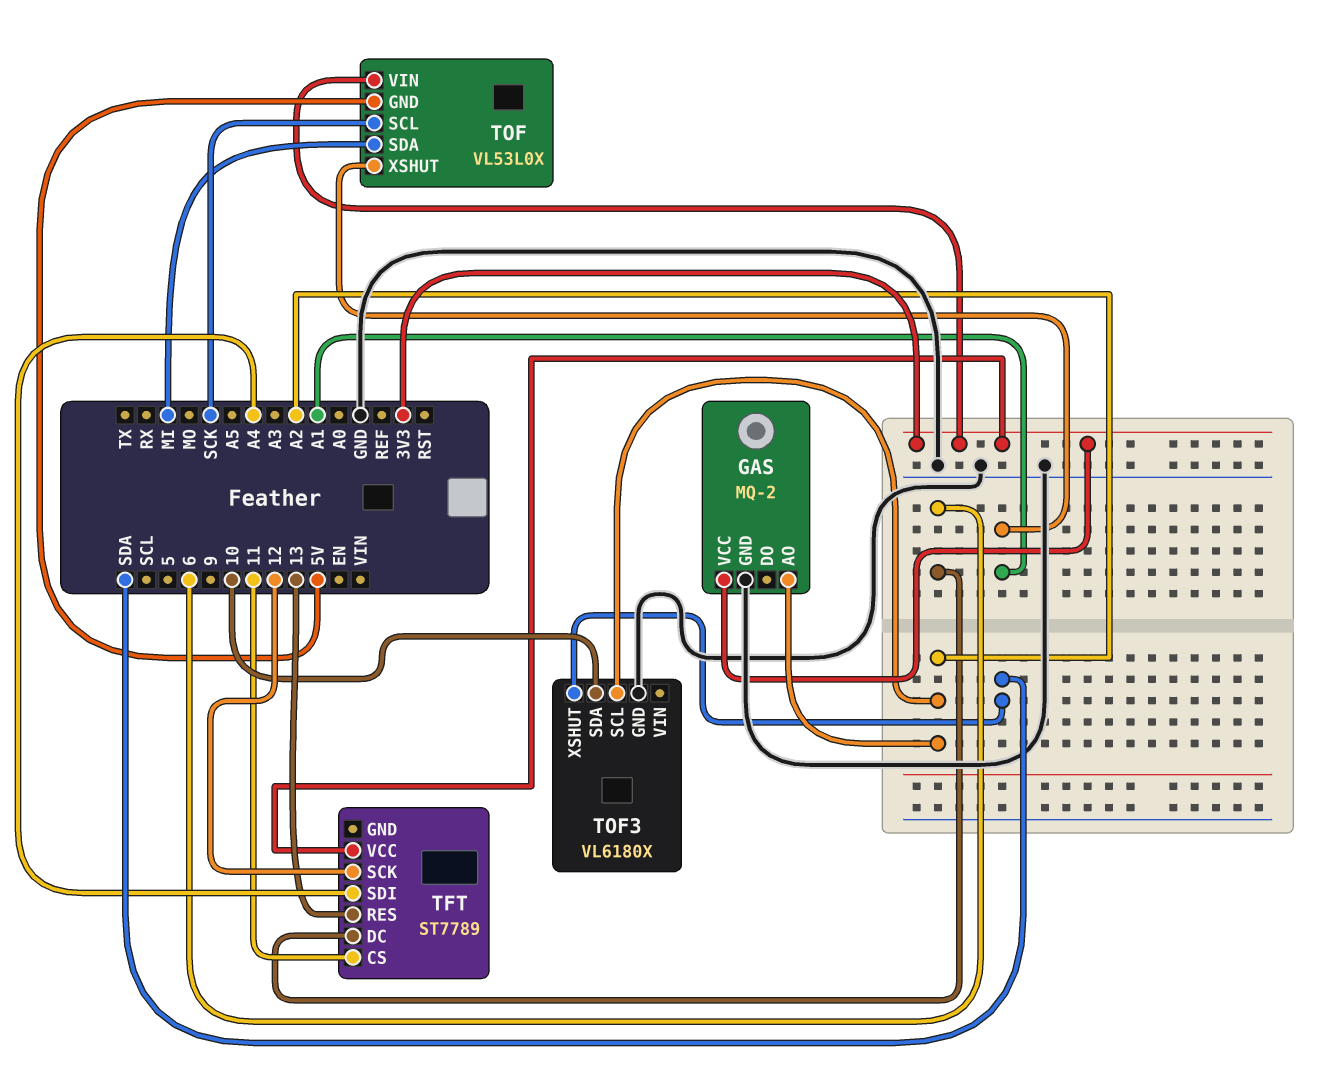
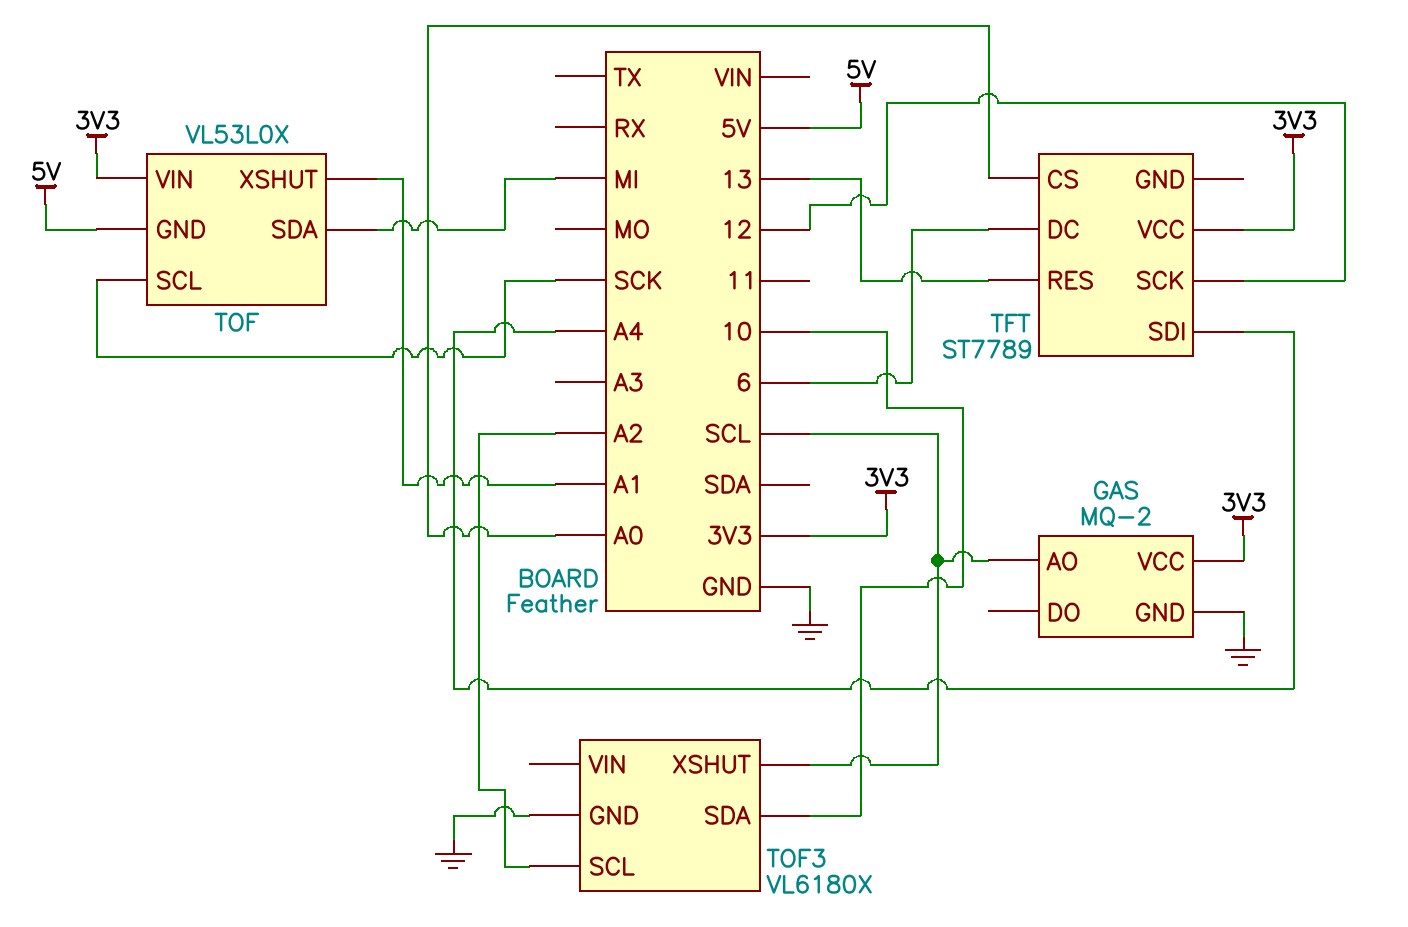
GAS pin AO: A2 -> SCL
TFT pin CS: 11 -> A0
TOF3 pin XSHUT: SDA -> SCL

